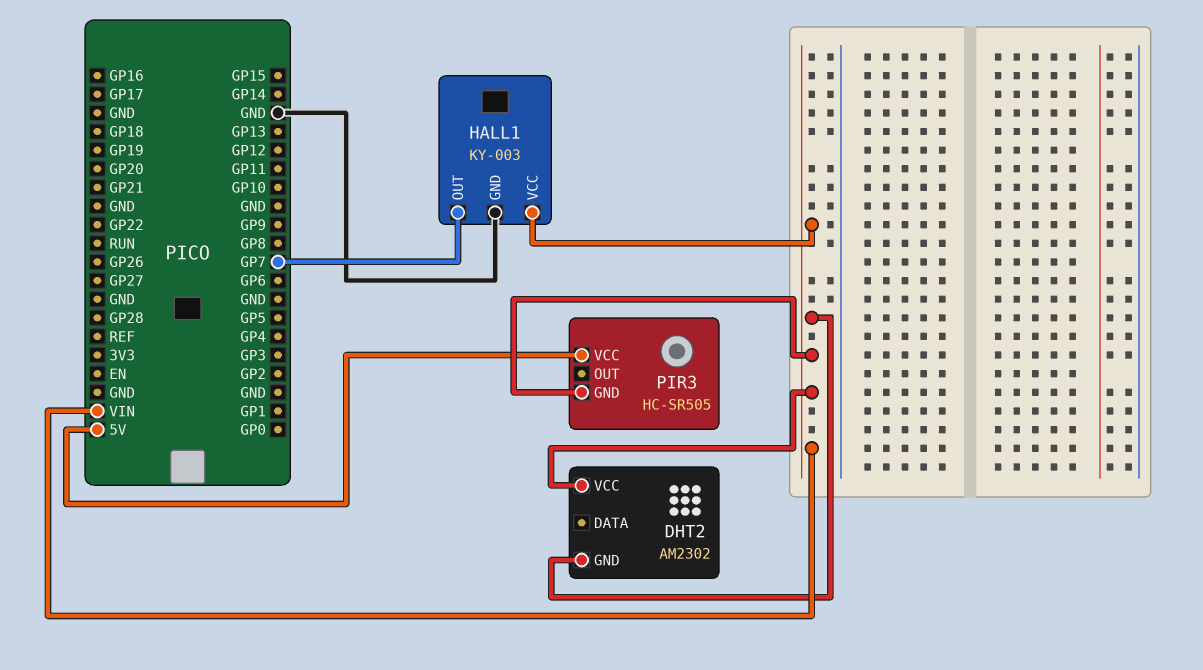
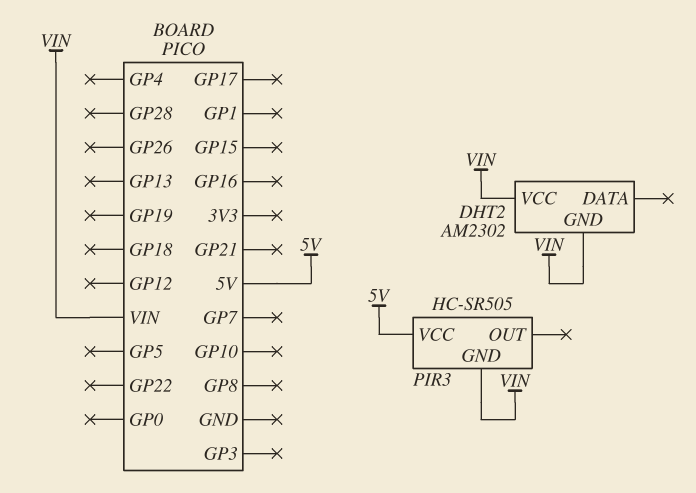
HALL1: KY-003 -> none
HALL1 pin GND: GND -> none
HALL1 pin OUT: GP7 -> none
HALL1 pin VCC: VIN -> none

